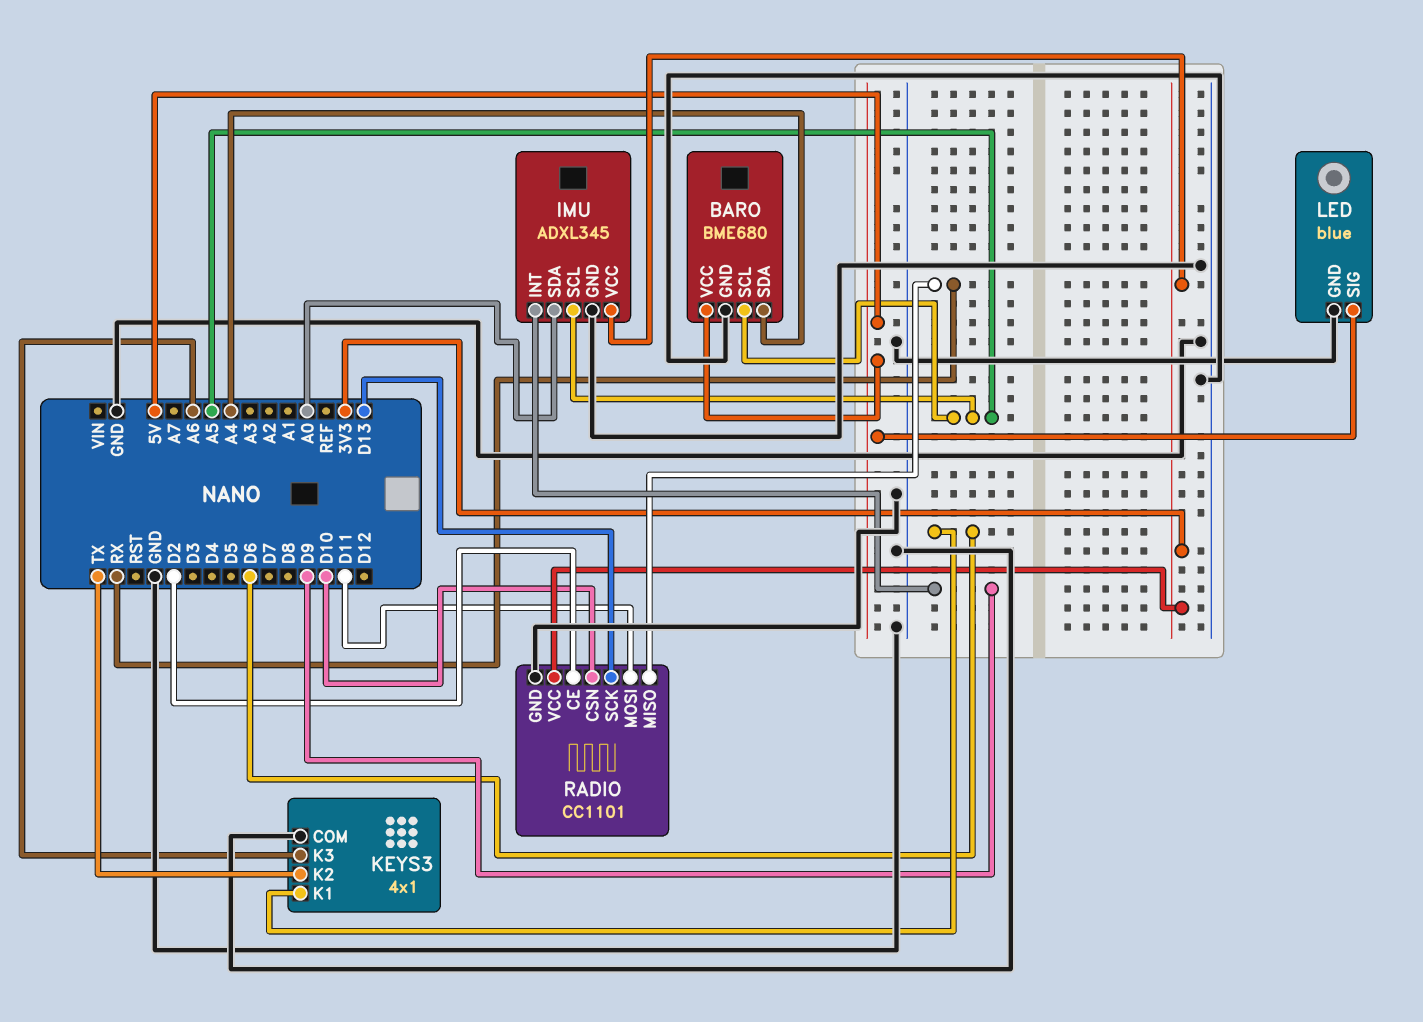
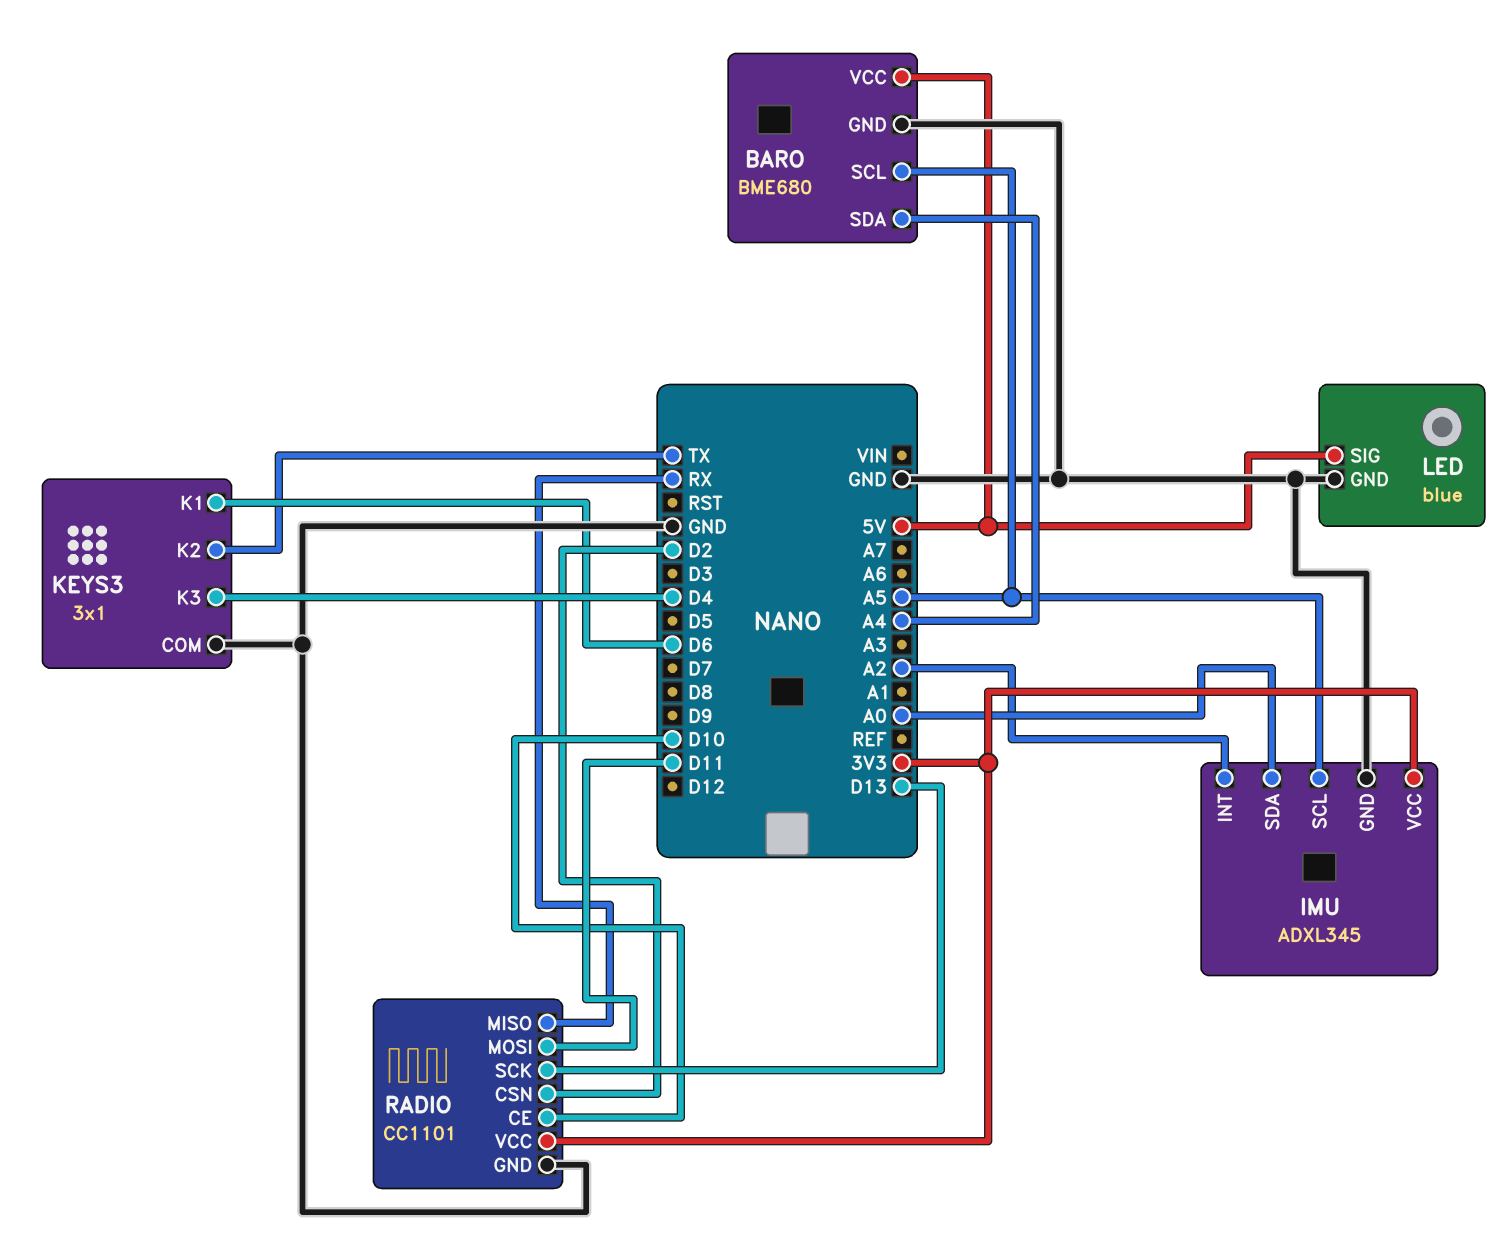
IMU pin INT: D9 -> A2
KEYS3: 4x1 -> 3x1
KEYS3 pin K3: A6 -> D4
RADIO pin CE: D2 -> D10
RADIO pin CSN: D10 -> D2

